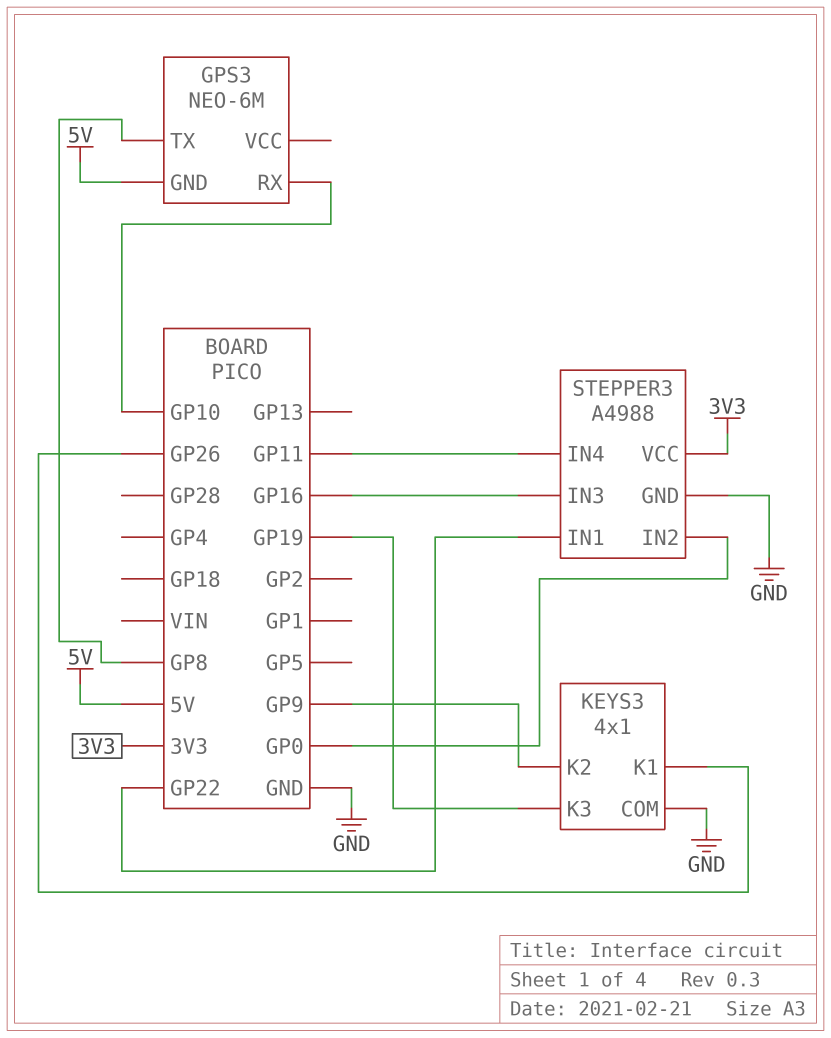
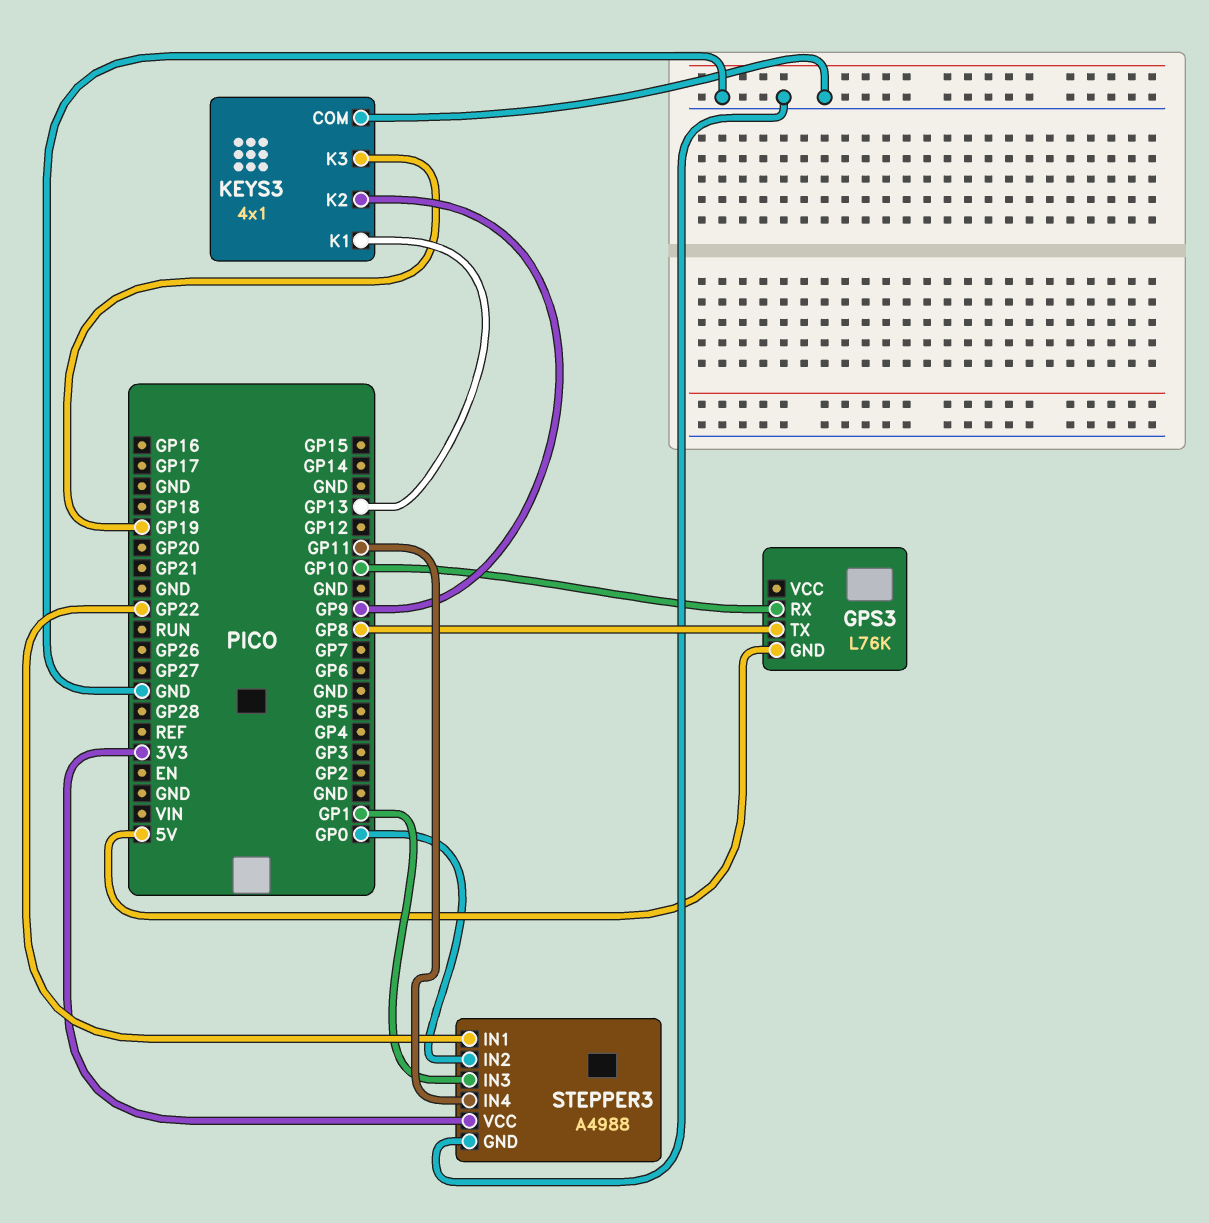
GPS3: NEO-6M -> L76K
KEYS3 pin K1: GP26 -> GP13
STEPPER3 pin IN3: GP16 -> GP1

